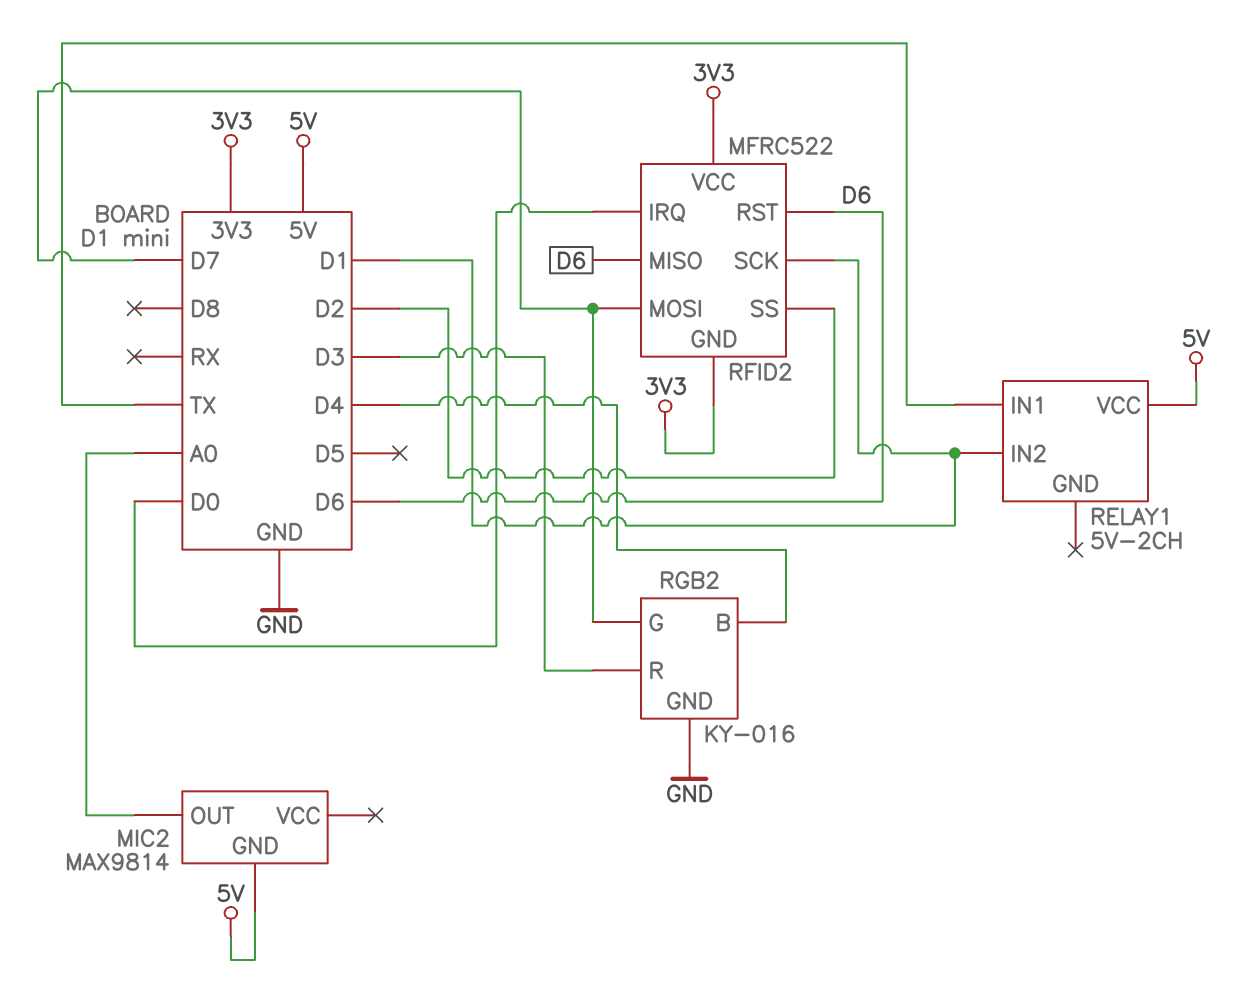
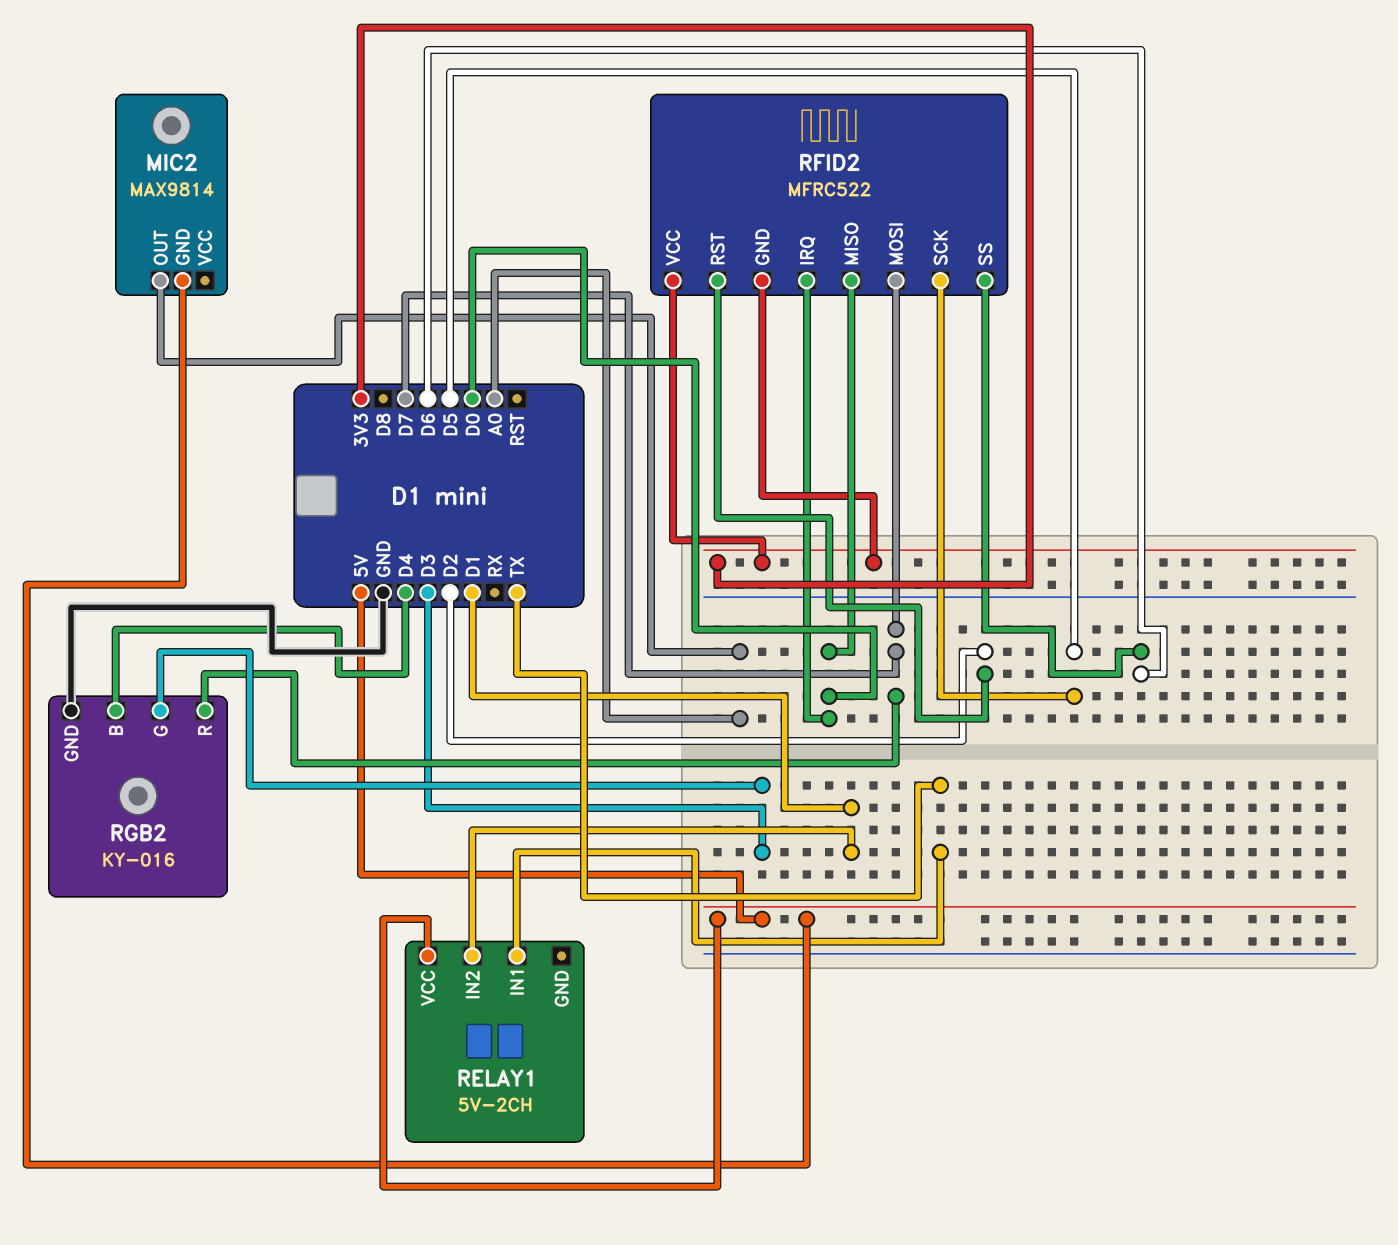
RFID2 pin MISO: D6 -> D0
RFID2 pin RST: D6 -> D2
RFID2 pin SCK: D1 -> D5
RFID2 pin SS: D2 -> D6
RGB2 pin G: D7 -> D3
RGB2 pin R: D3 -> D7

